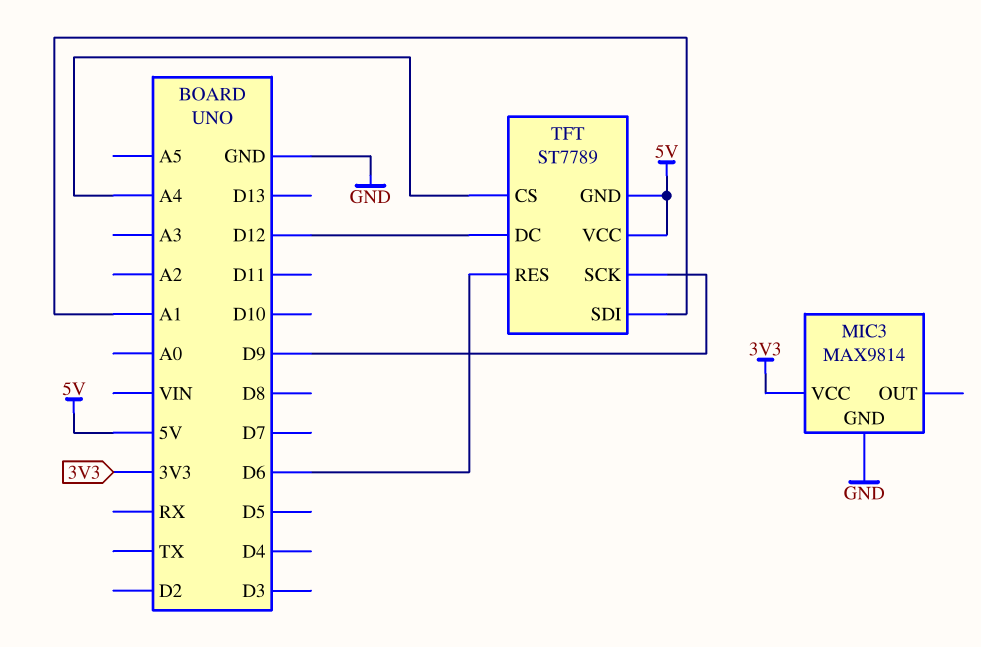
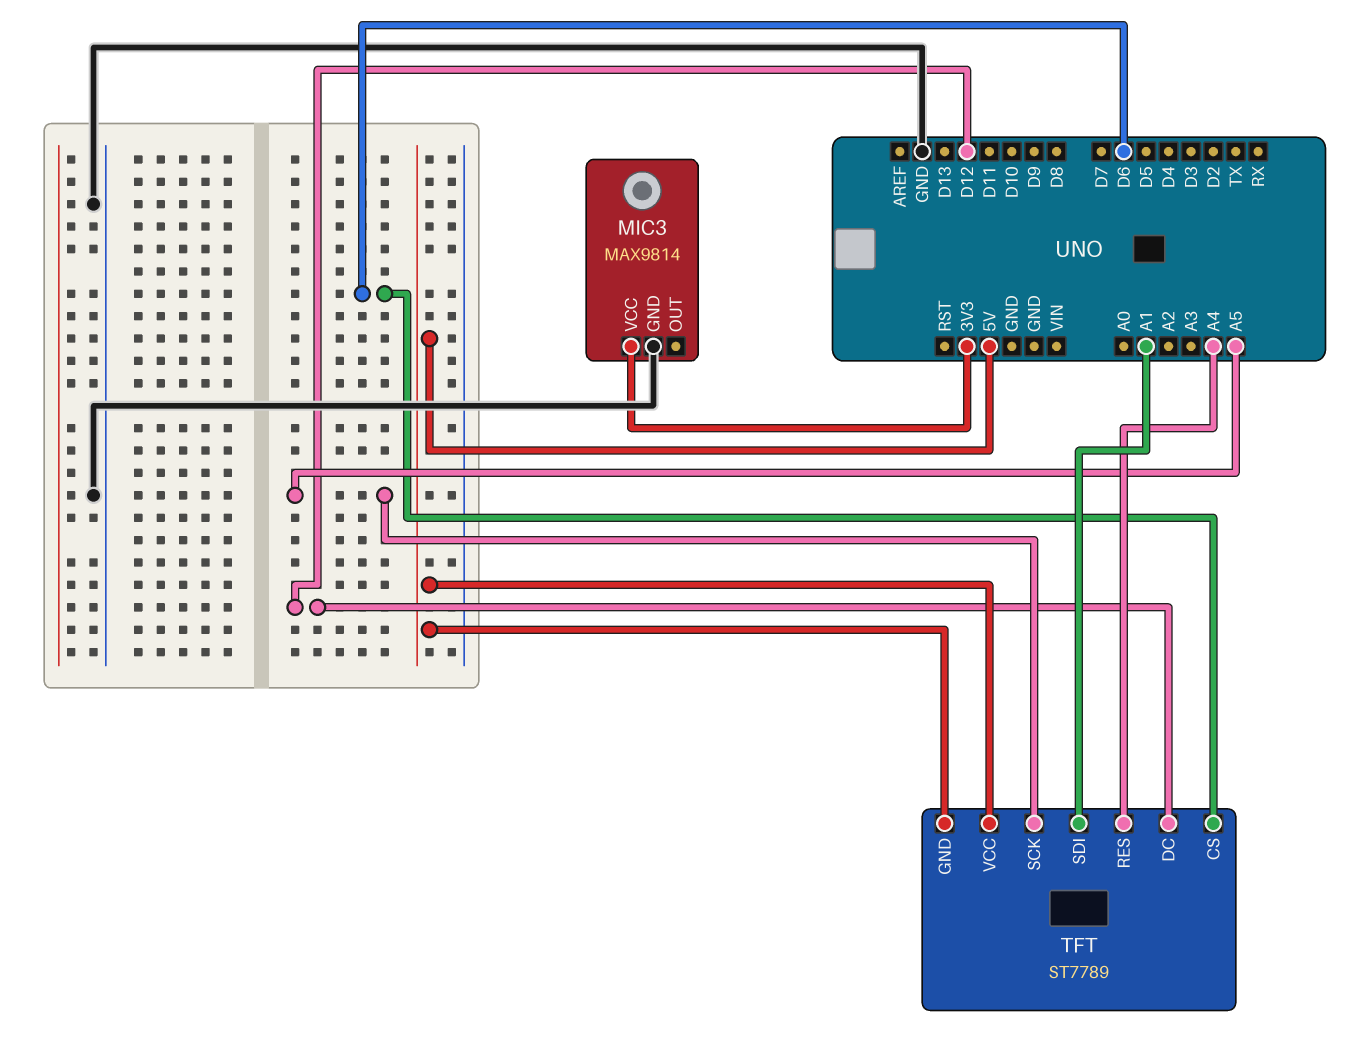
TFT pin CS: A4 -> D6
TFT pin RES: D6 -> A4
TFT pin SCK: D9 -> A5

